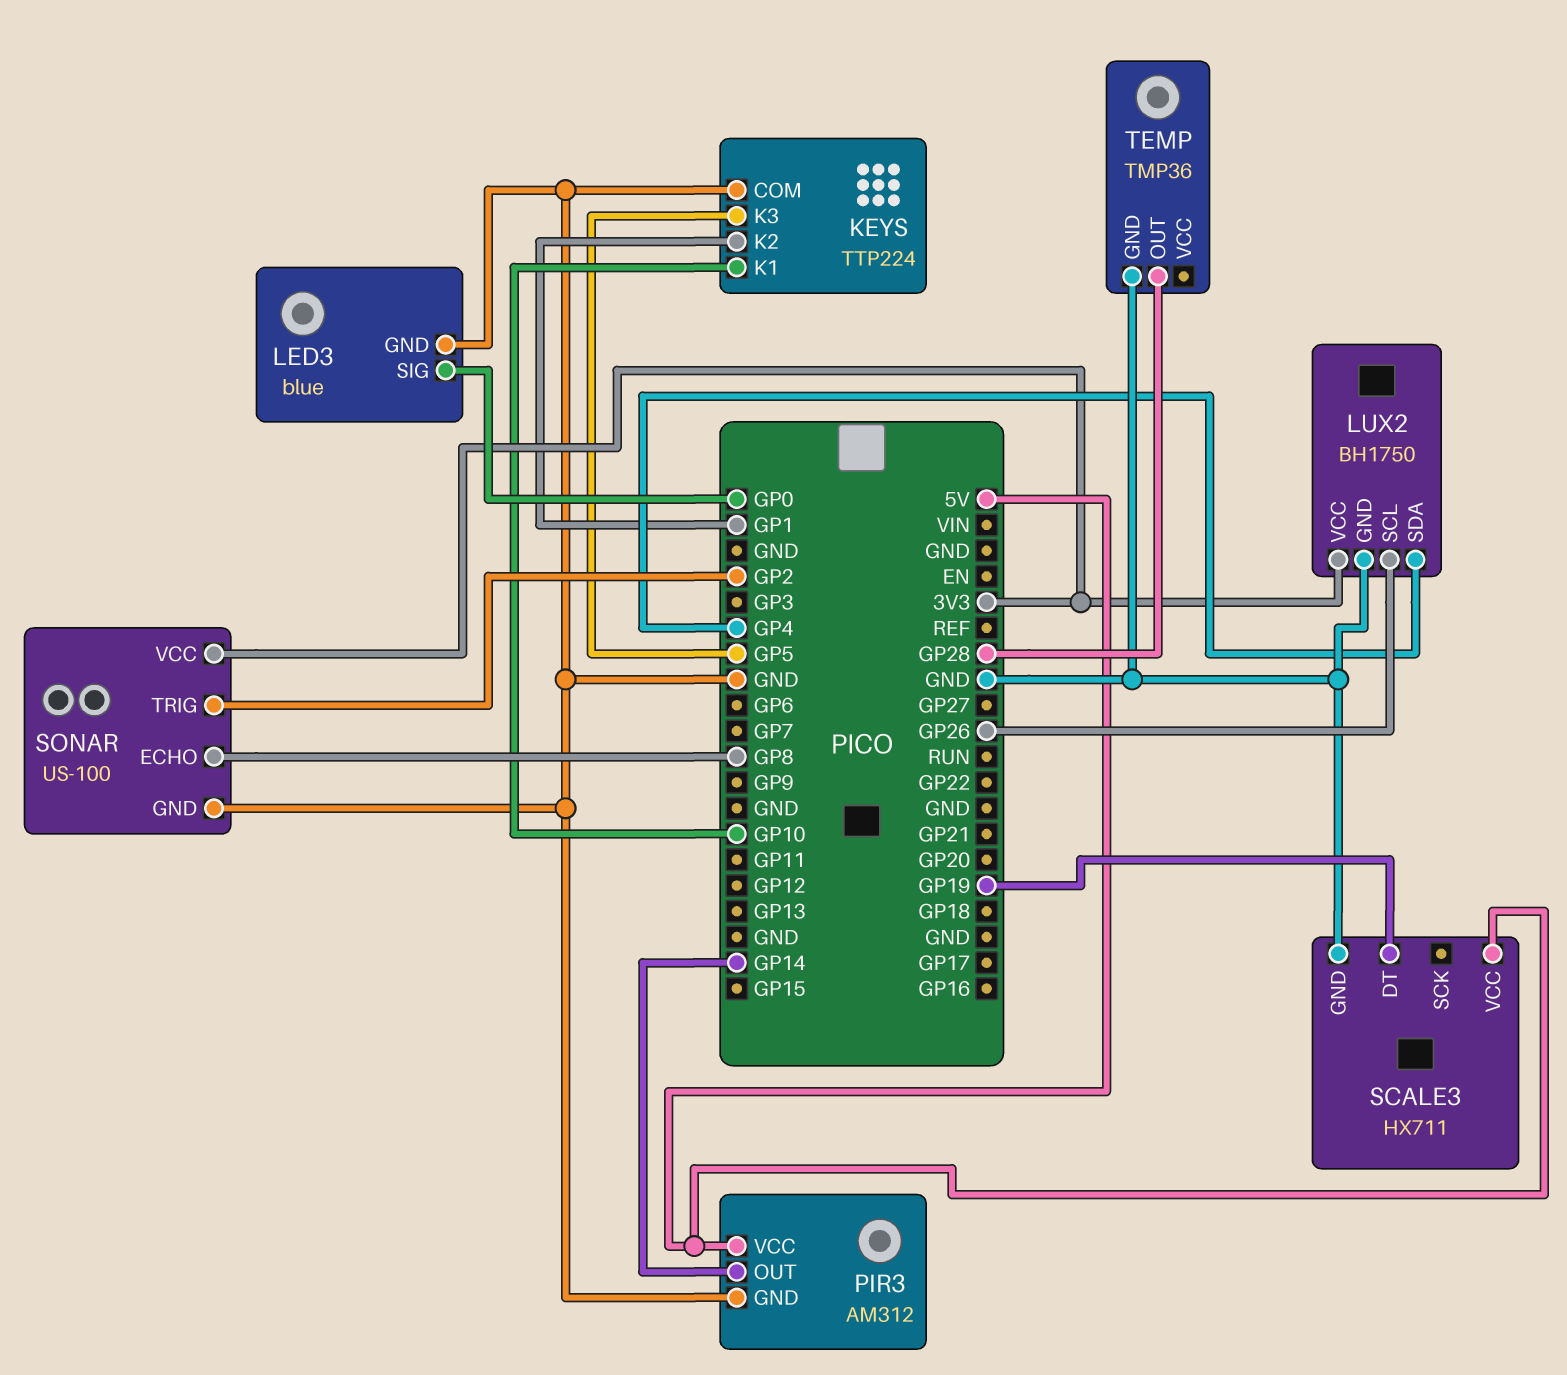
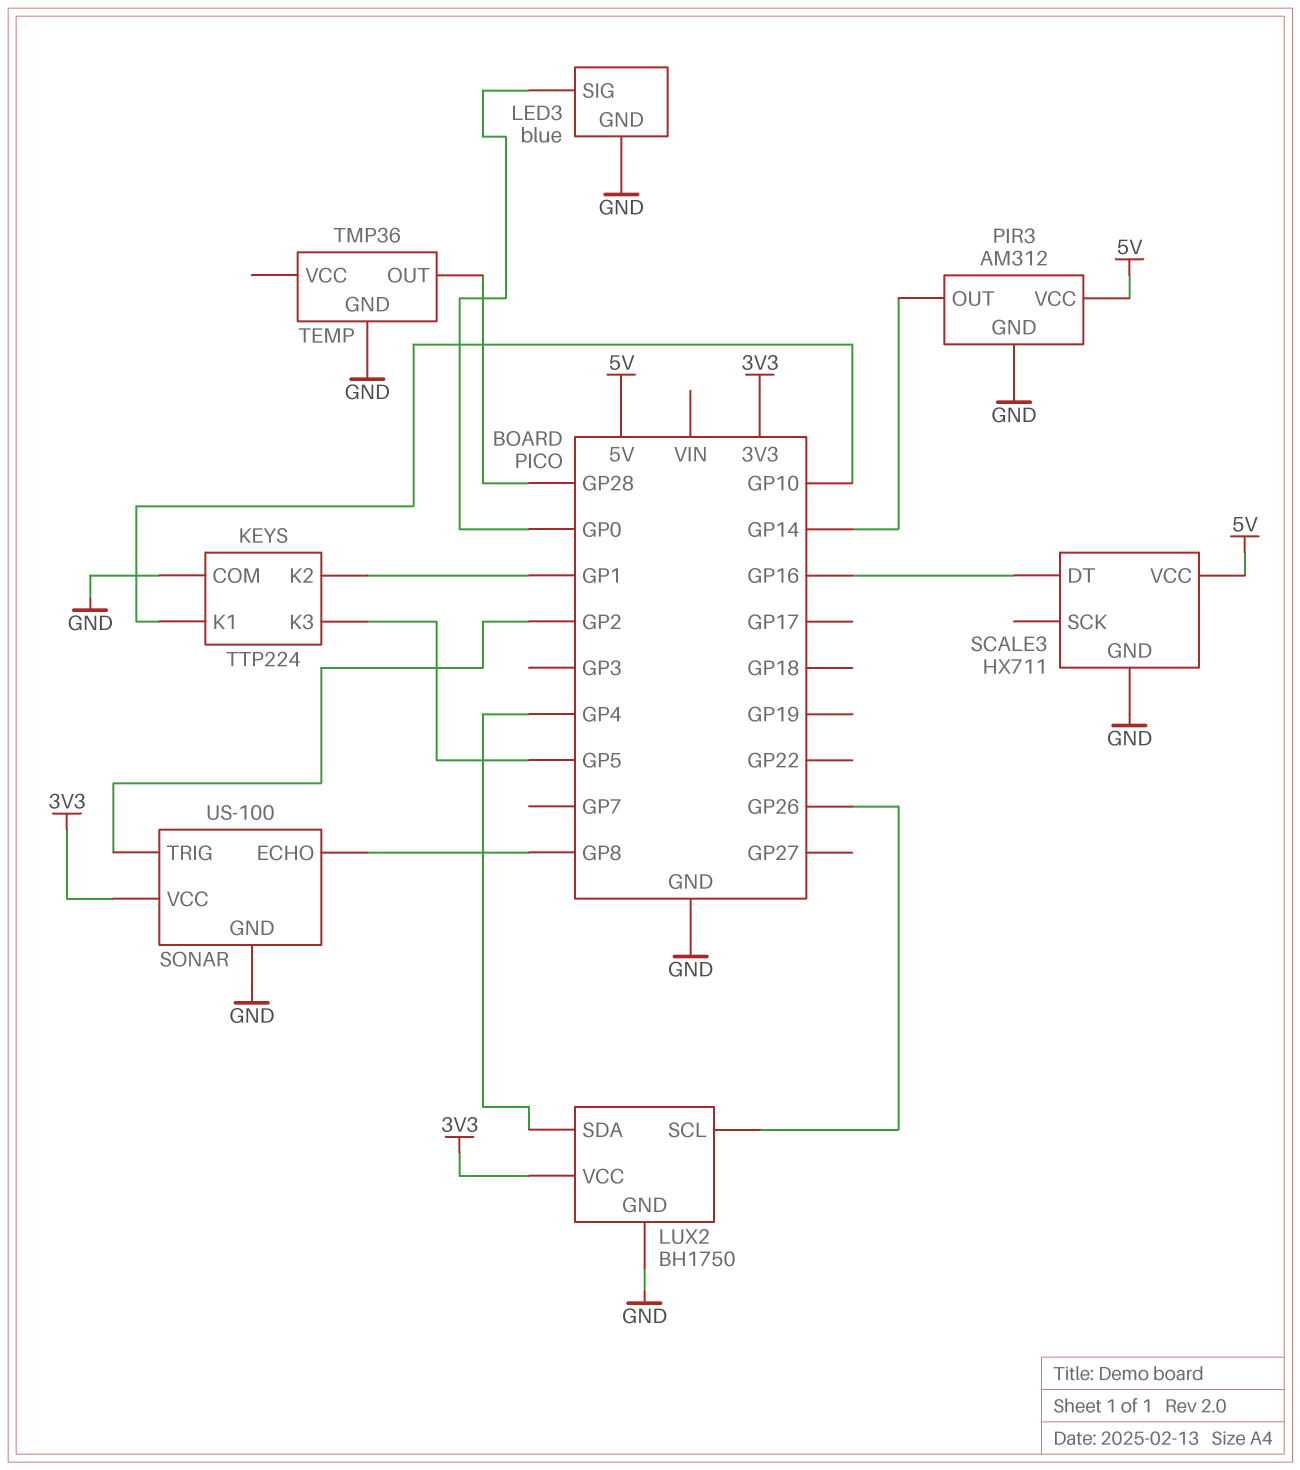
SCALE3 pin DT: GP19 -> GP16

